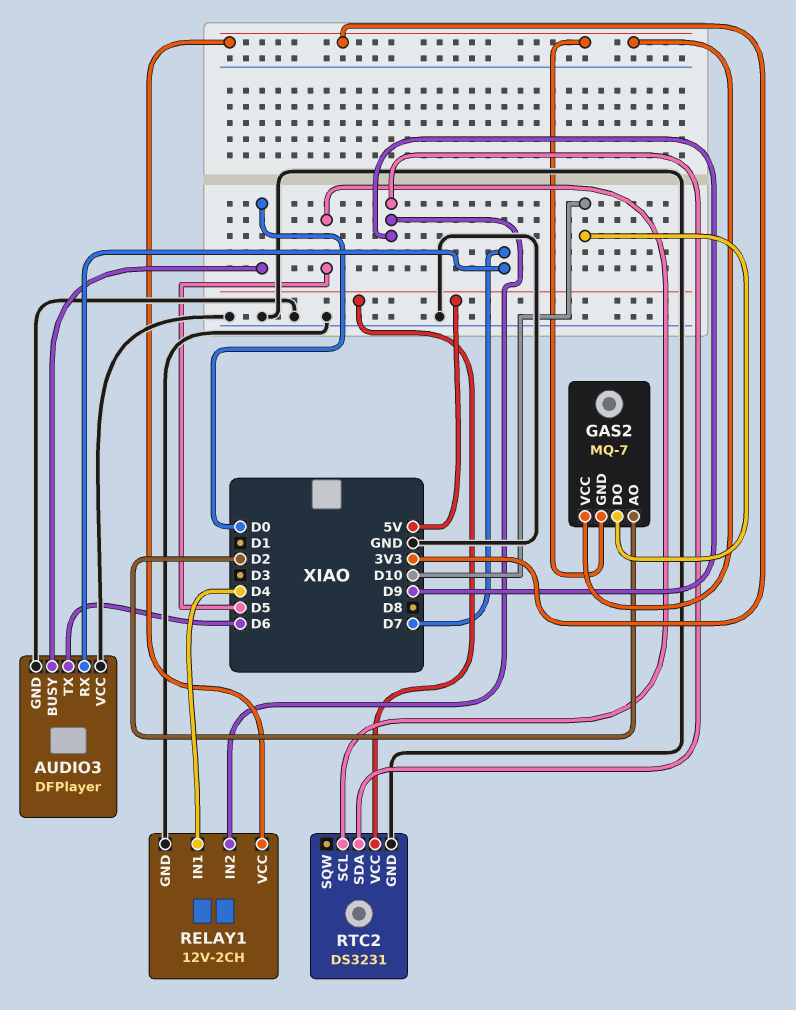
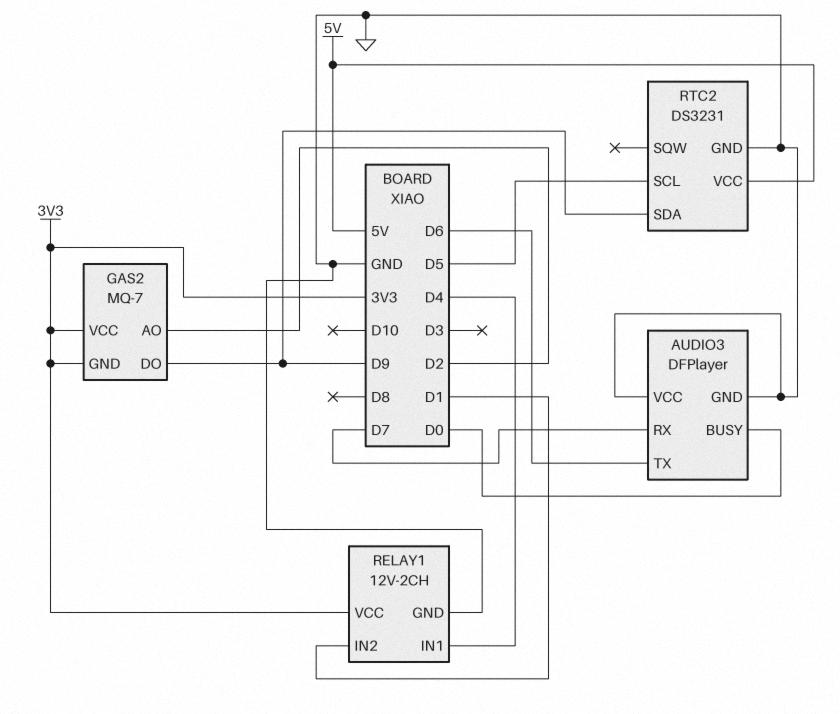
GAS2 pin DO: D10 -> D9
RELAY1 pin IN2: D9 -> D1

